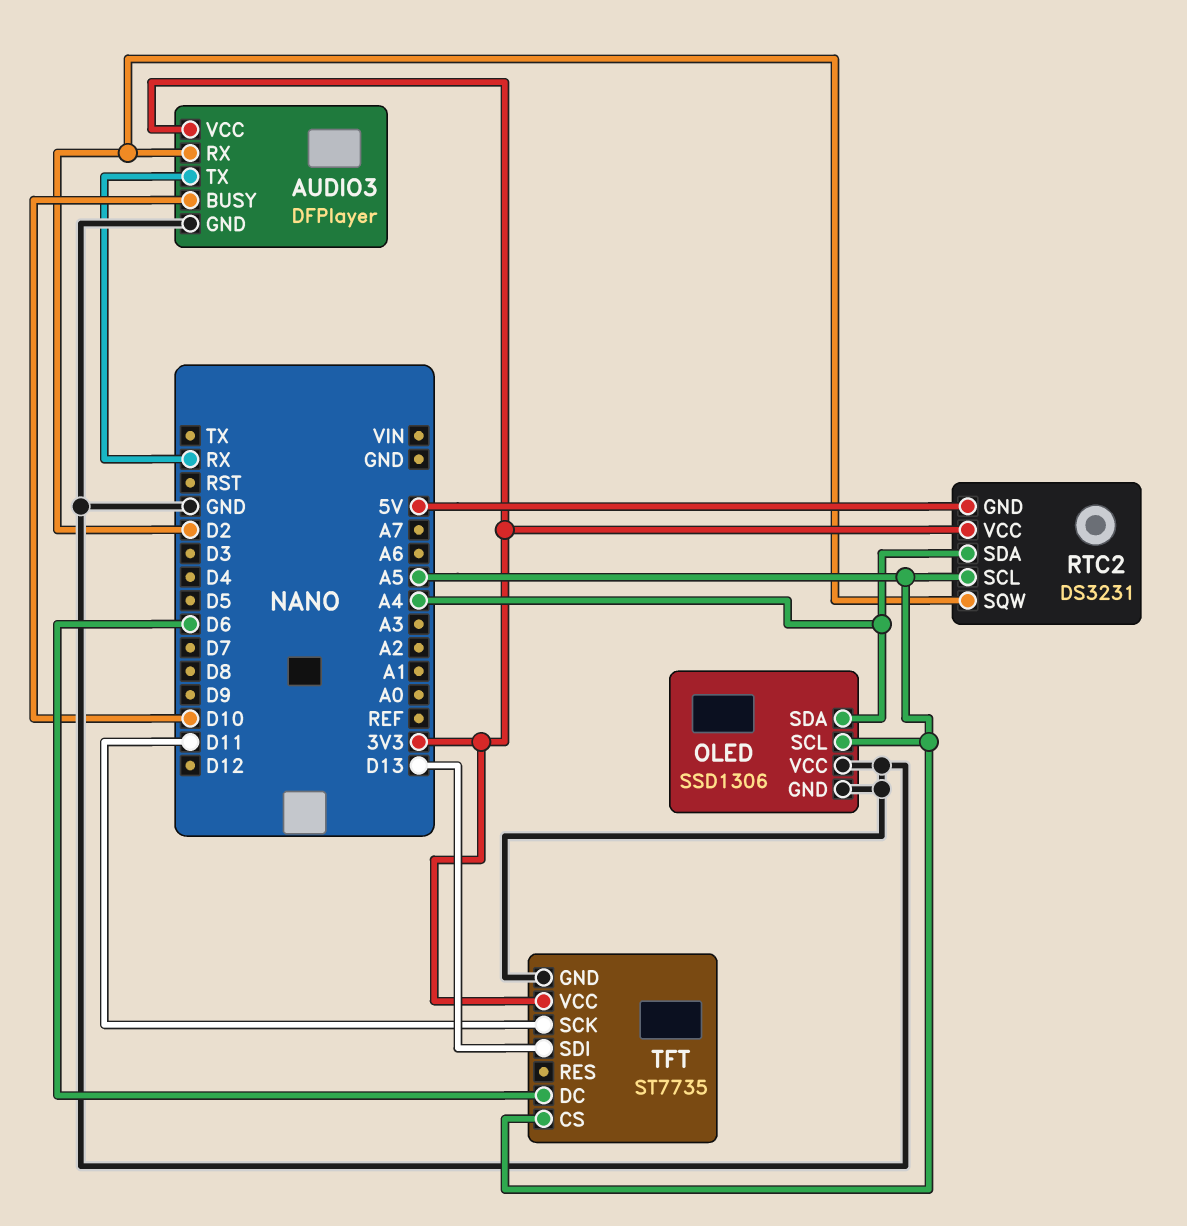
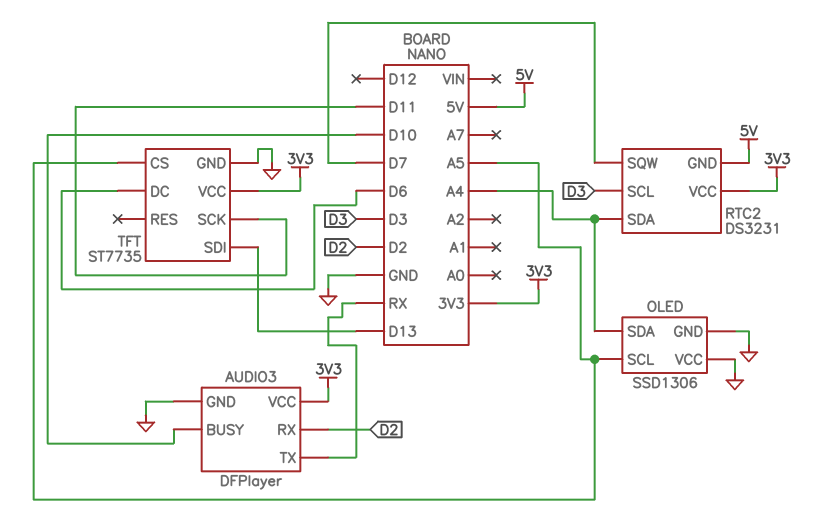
RTC2 pin SCL: A5 -> D3
RTC2 pin SQW: D2 -> D7

